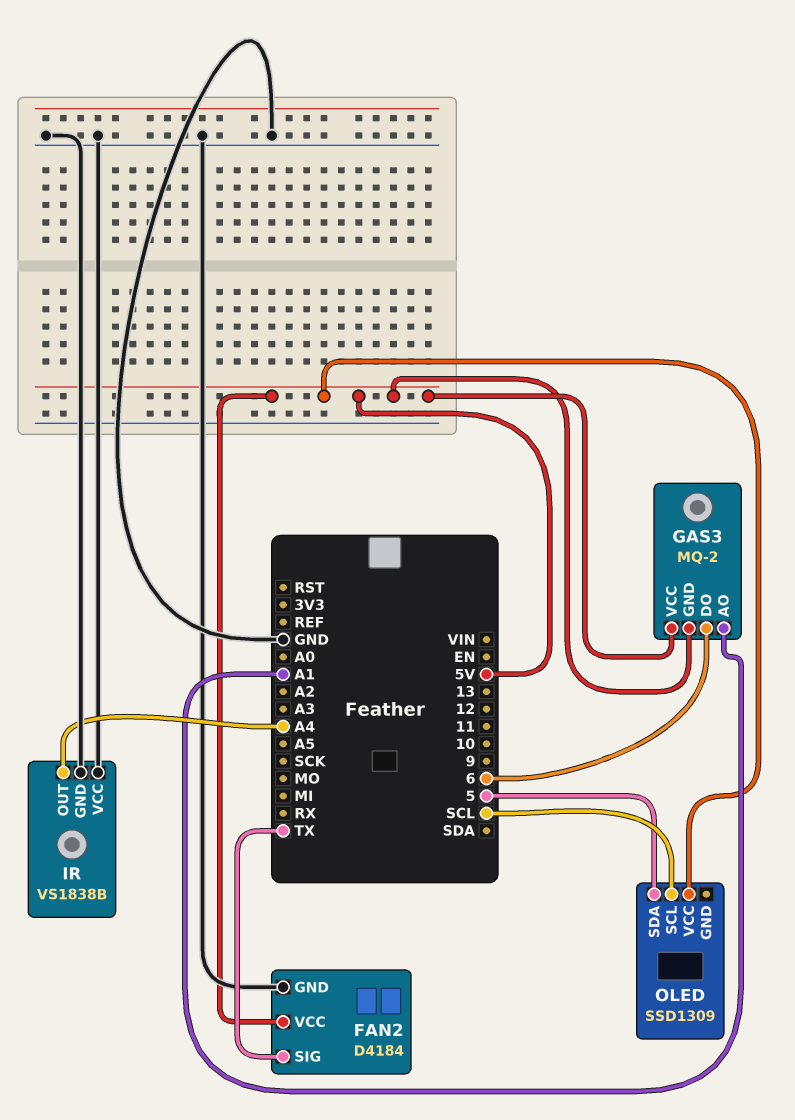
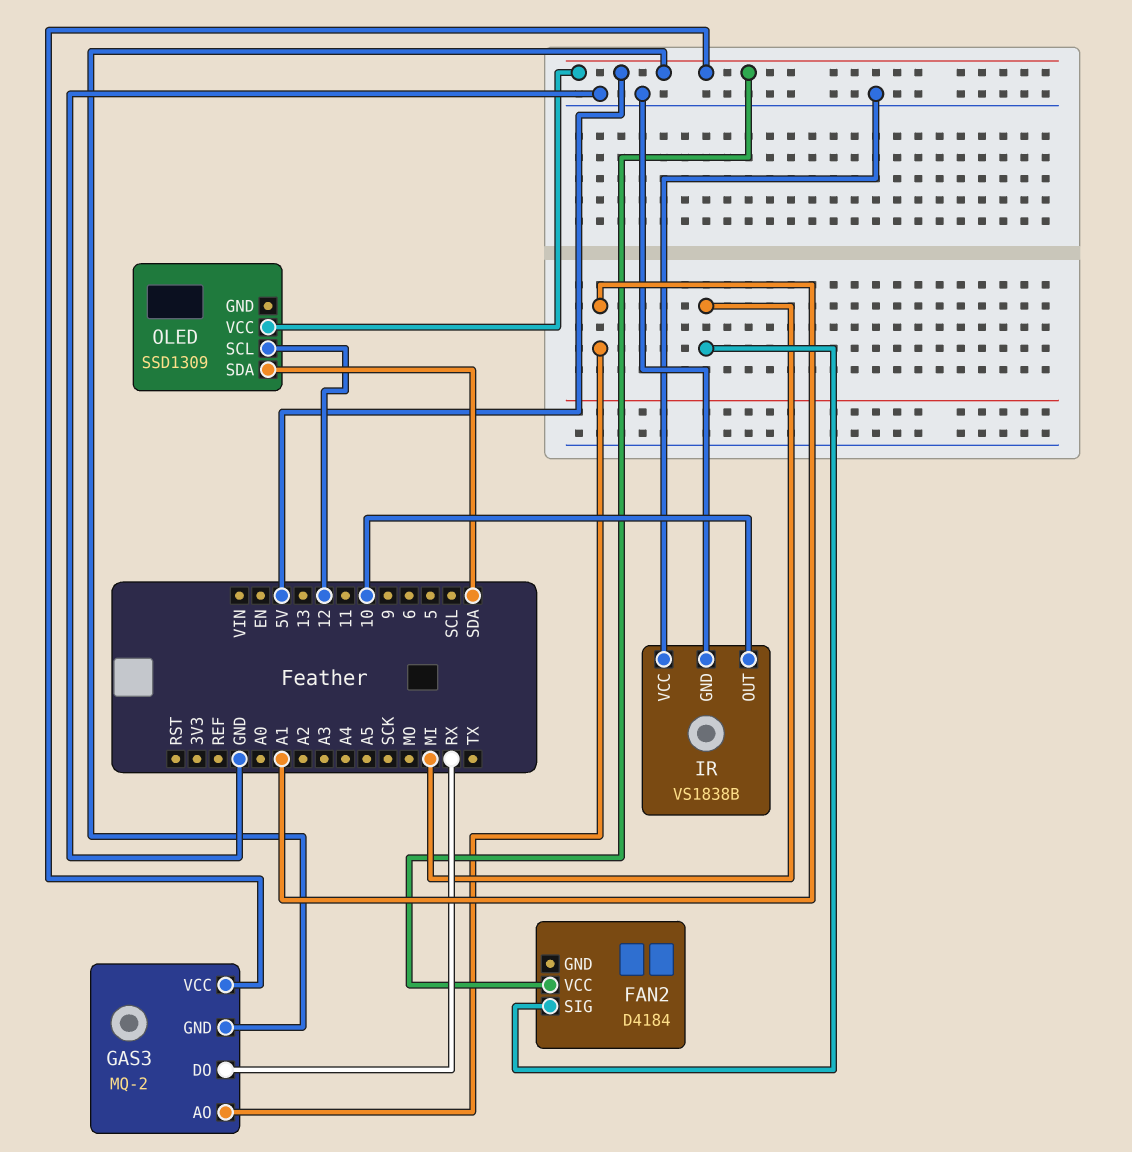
FAN2 pin GND: GND -> none
FAN2 pin SIG: TX -> MI
GAS3 pin DO: 6 -> RX
IR pin OUT: A4 -> 10
OLED pin SCL: SCL -> 12
OLED pin SDA: 5 -> SDA

